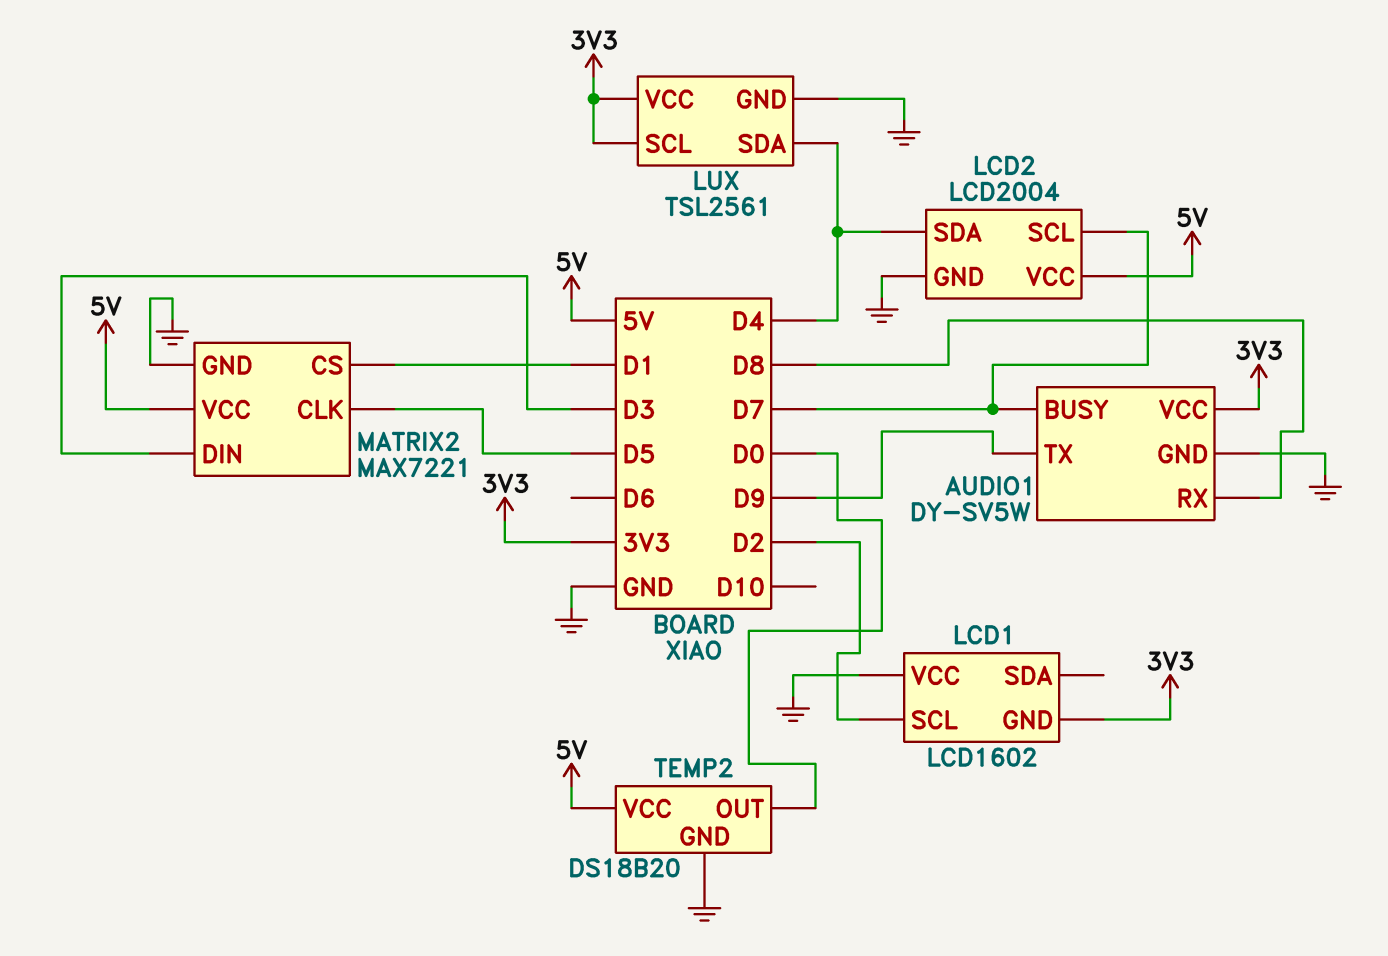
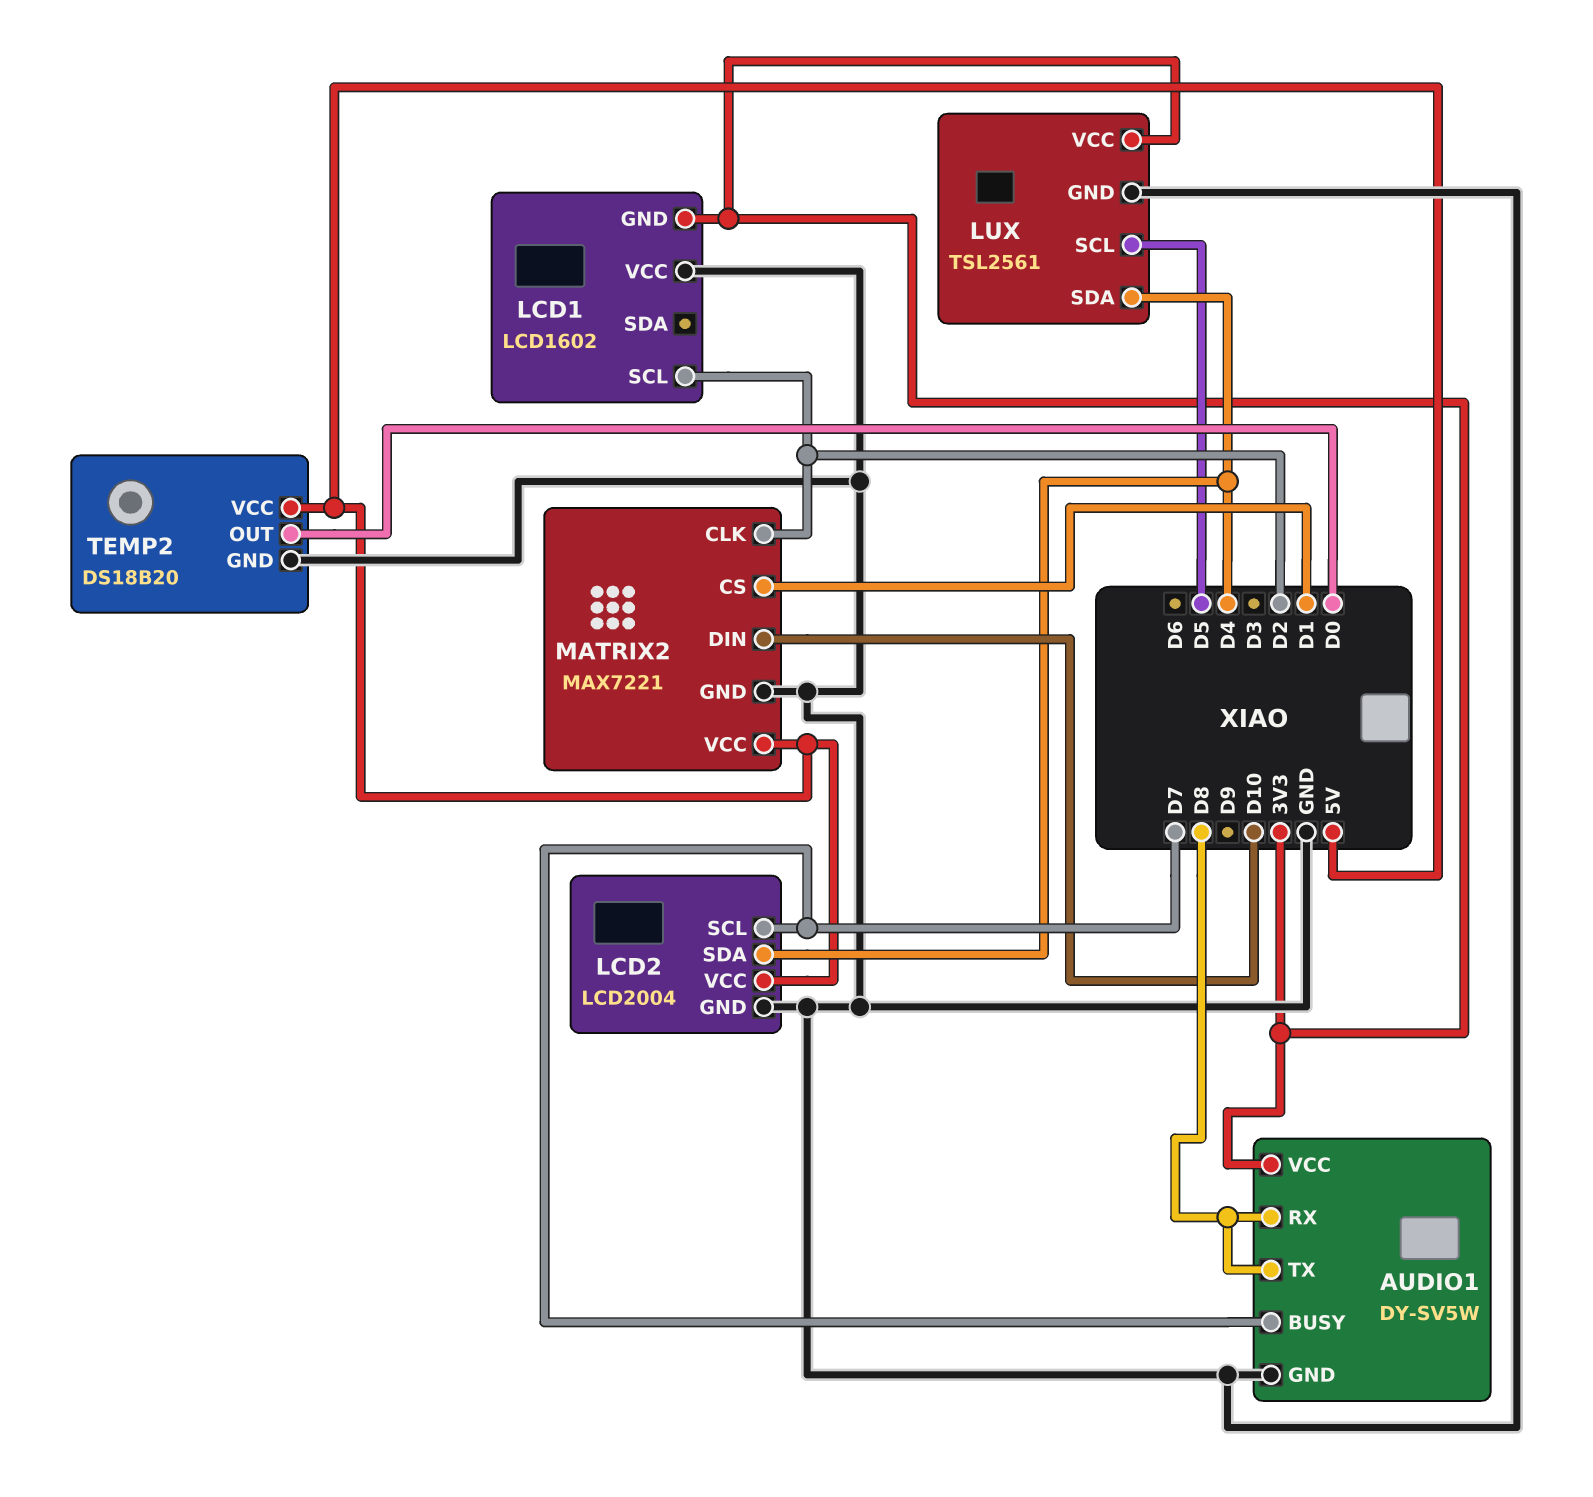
AUDIO1 pin TX: D9 -> D8
LUX pin SCL: 3V3 -> D5
MATRIX2 pin CLK: D5 -> D2
MATRIX2 pin DIN: D3 -> D10

